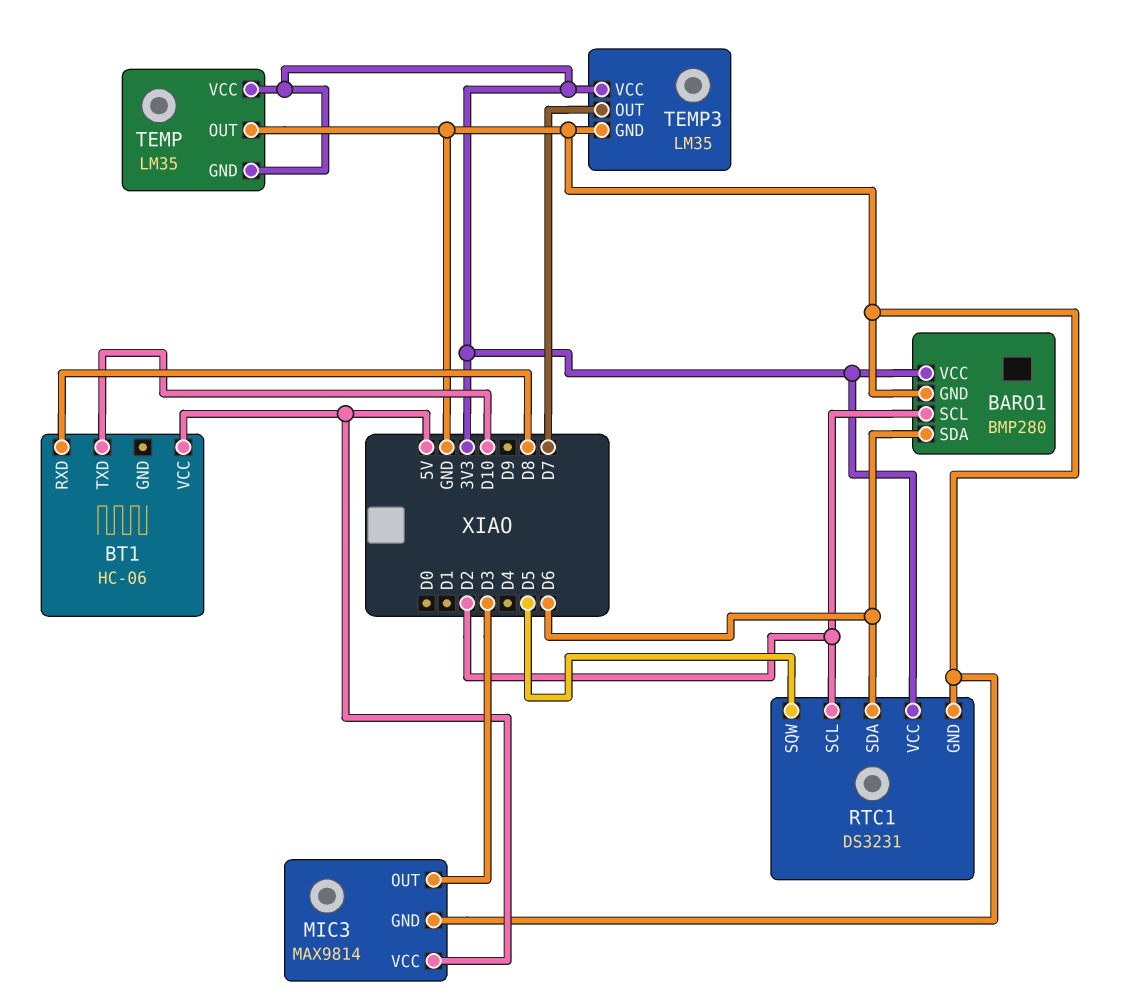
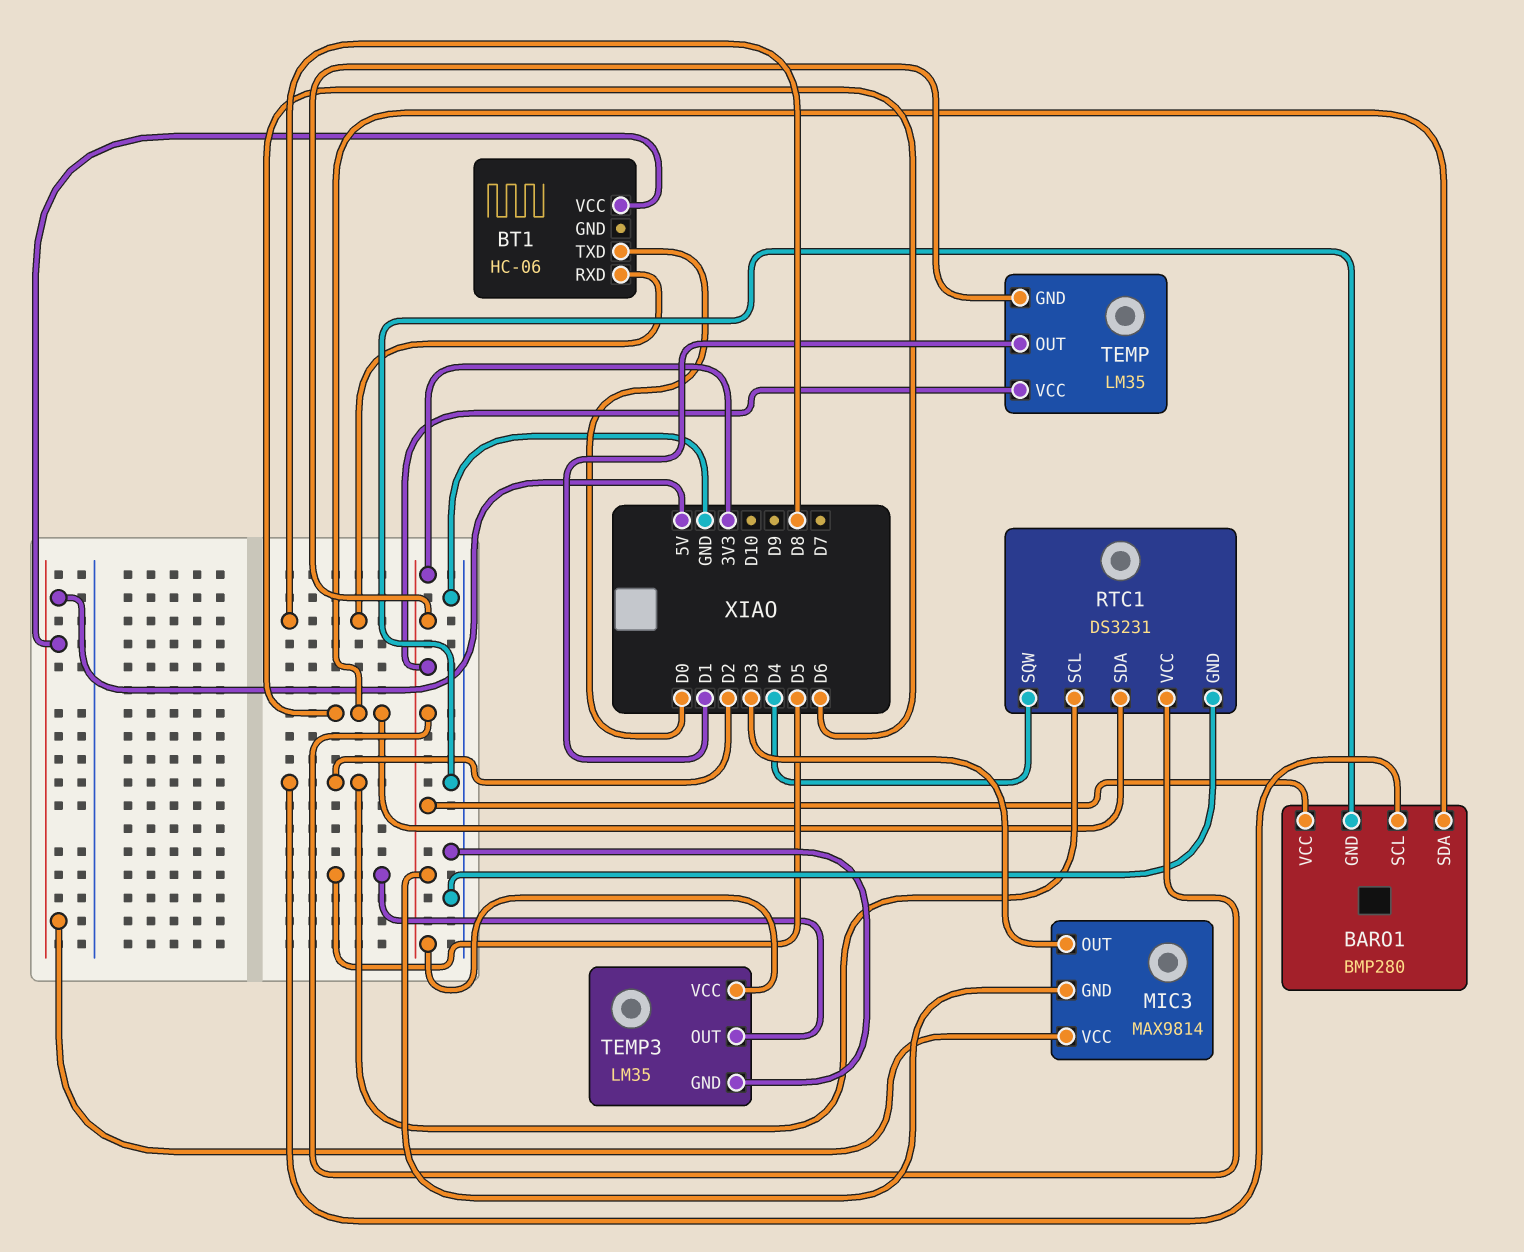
BT1 pin TXD: D10 -> D0
MIC3 pin GND: GND -> 3V3
RTC1 pin SQW: D5 -> D4
TEMP pin OUT: GND -> D1
TEMP3 pin OUT: D7 -> D5

